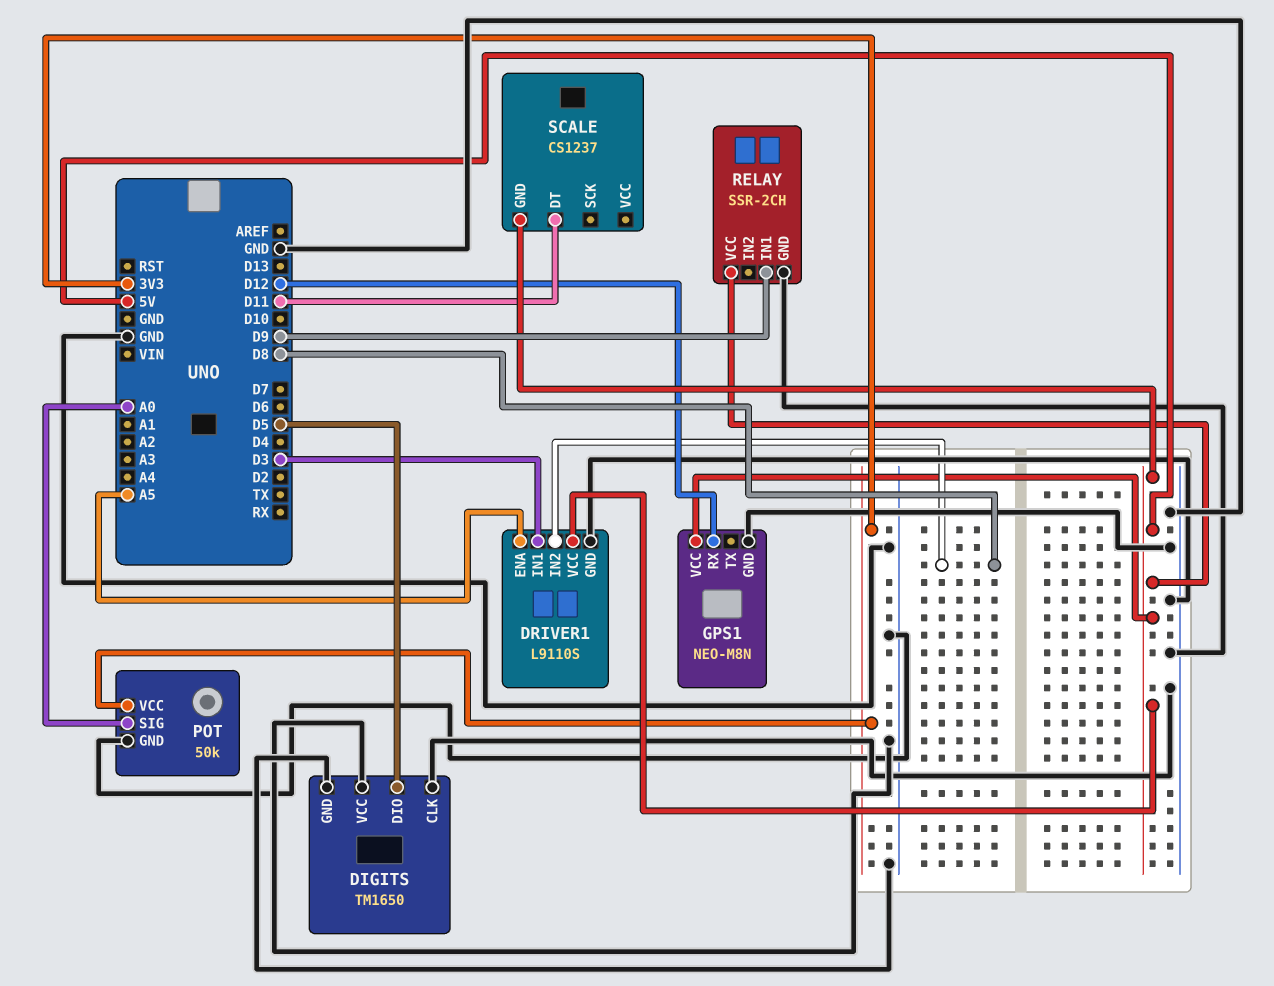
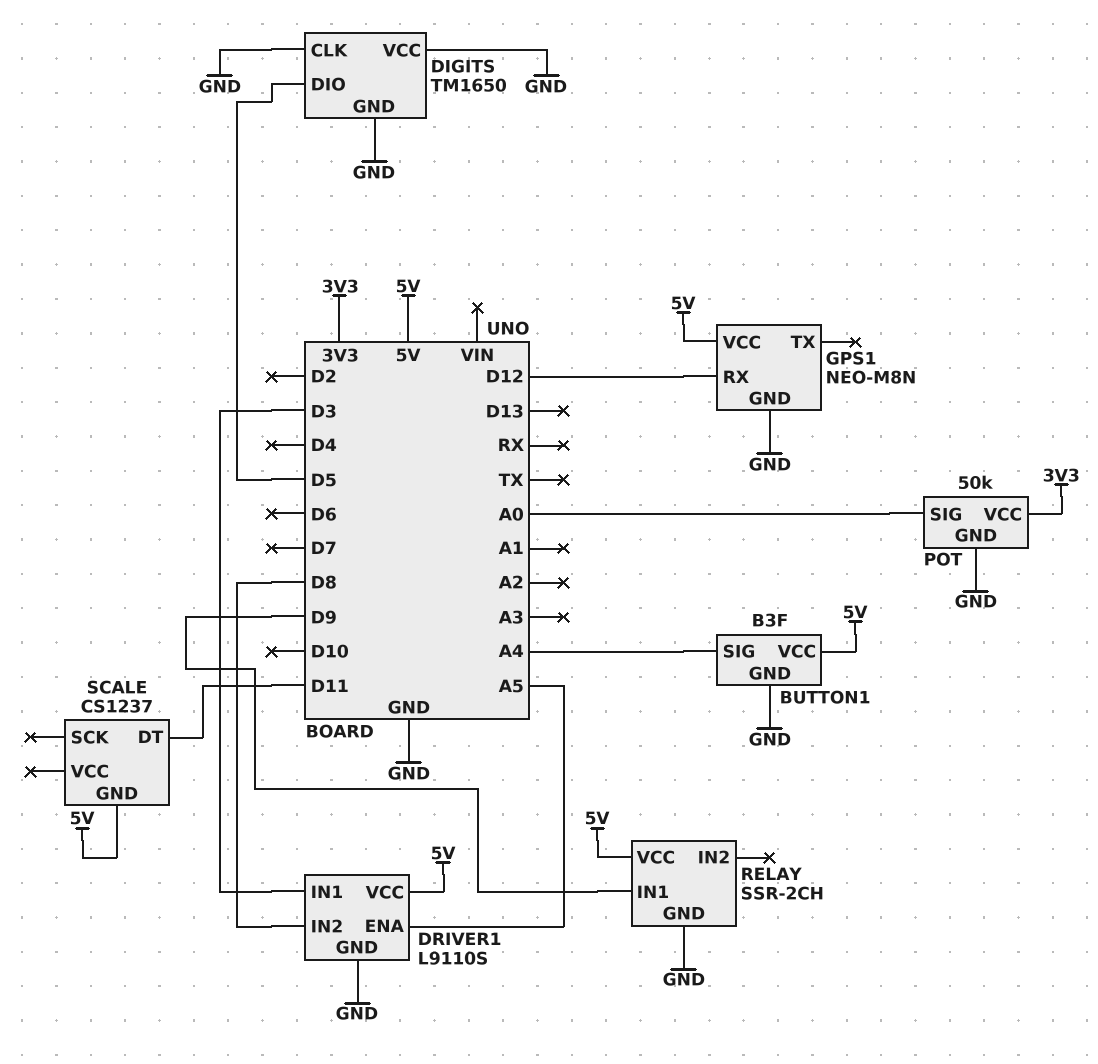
BUTTON1: none -> B3F
BUTTON1 pin GND: none -> GND
BUTTON1 pin SIG: none -> A4
BUTTON1 pin VCC: none -> 5V

